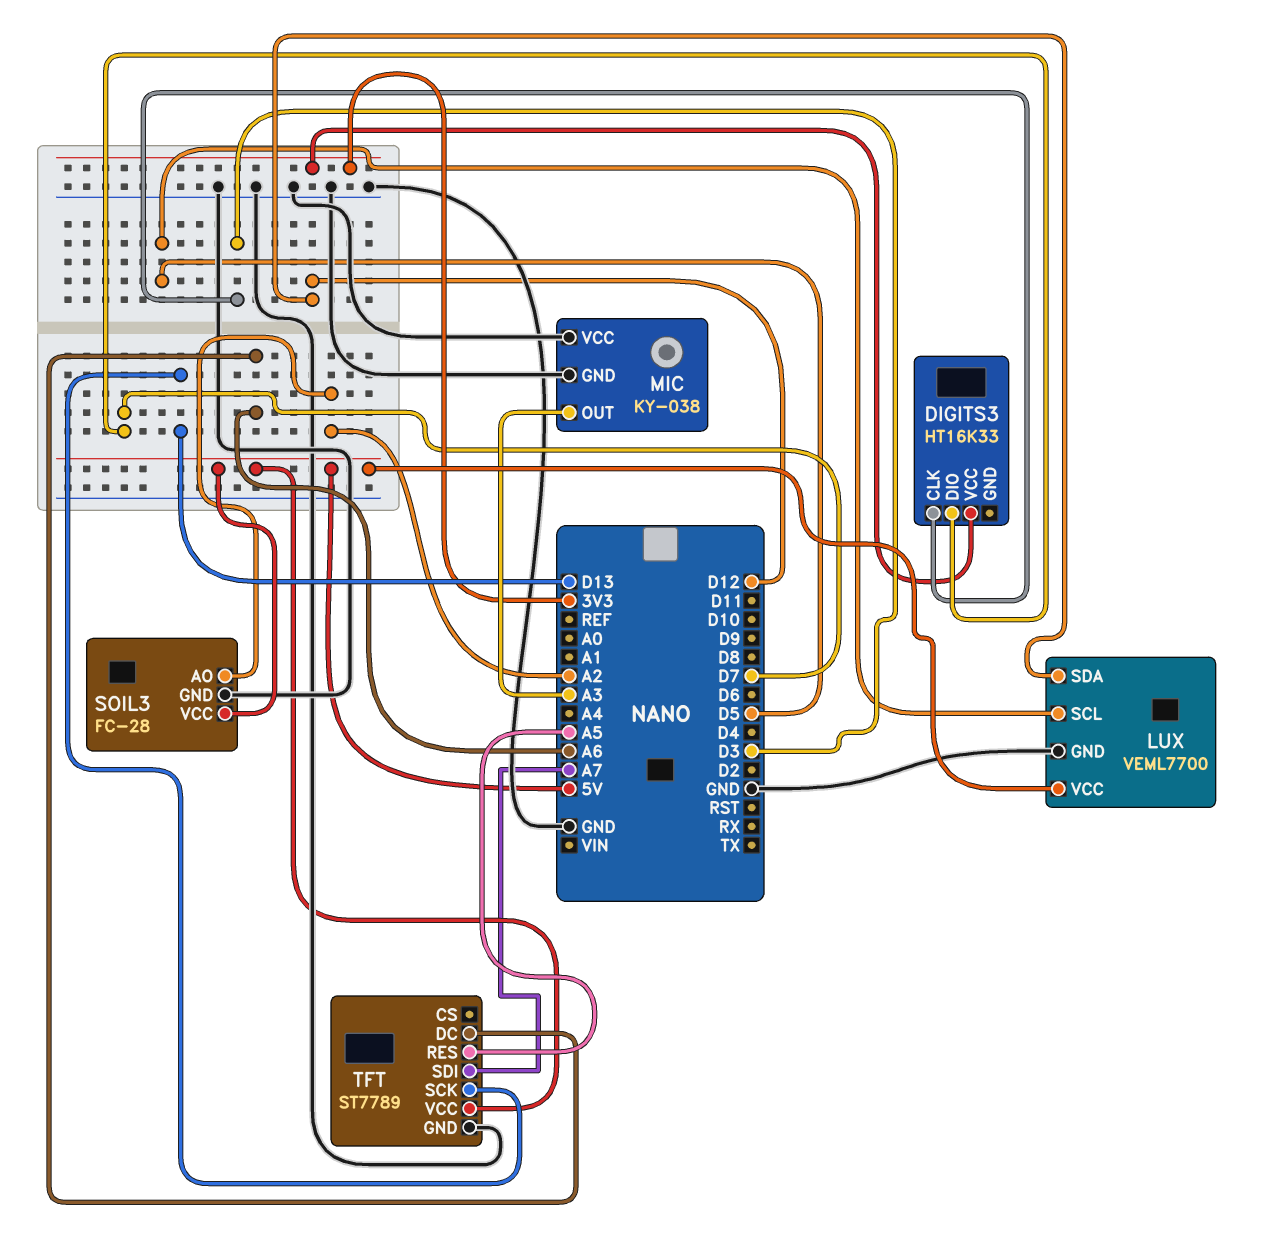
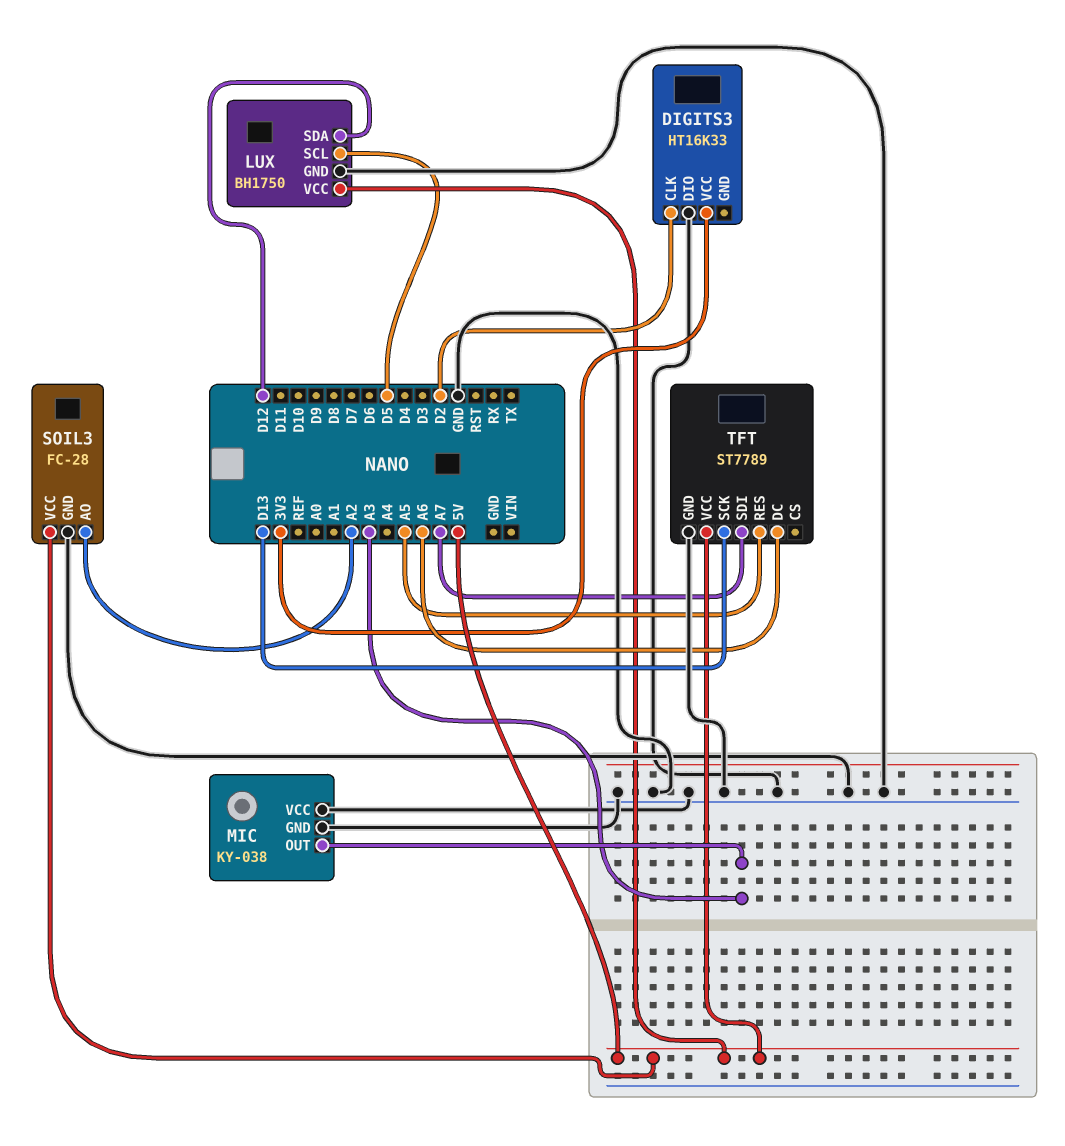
DIGITS3 pin CLK: D3 -> D2
DIGITS3 pin DIO: D7 -> GND
LUX: VEML7700 -> BH1750

